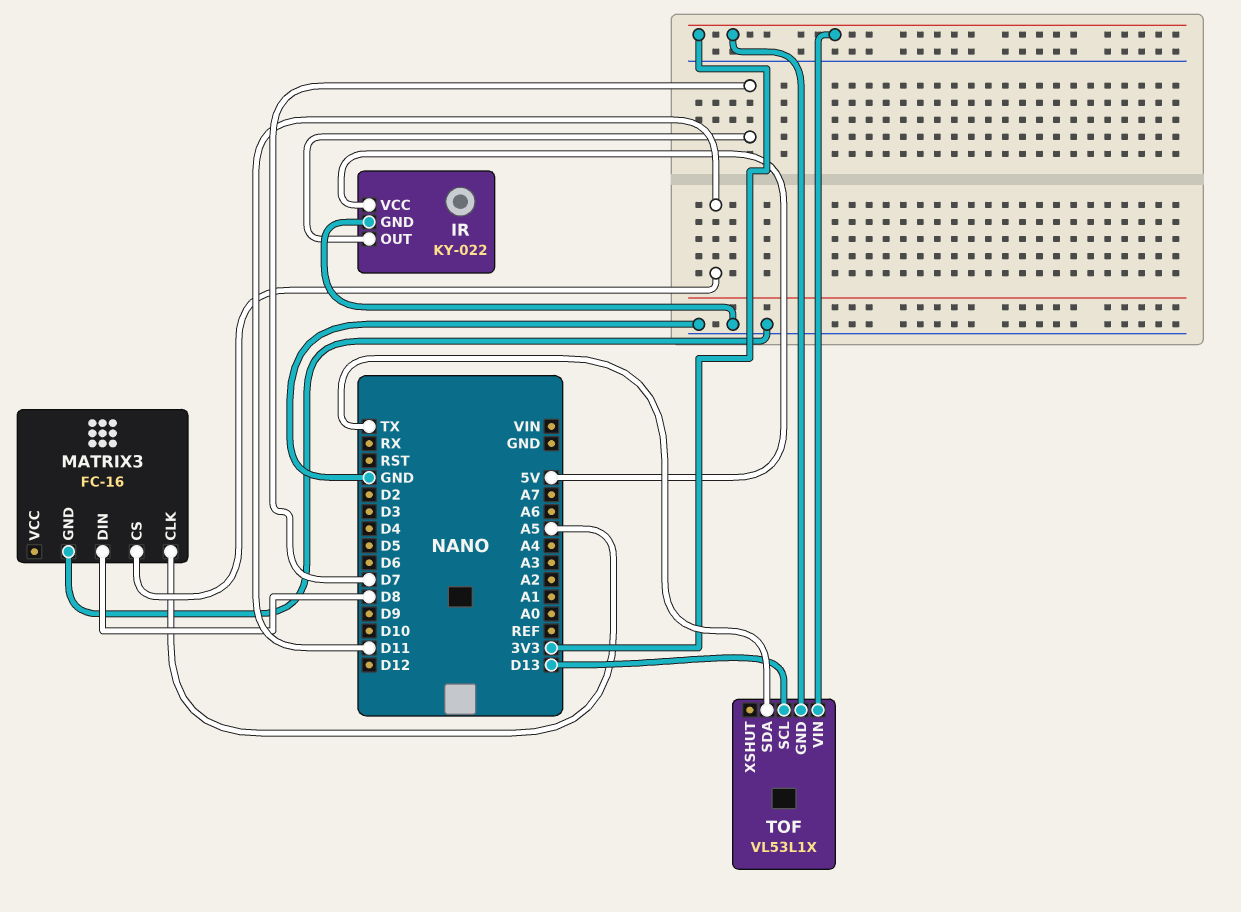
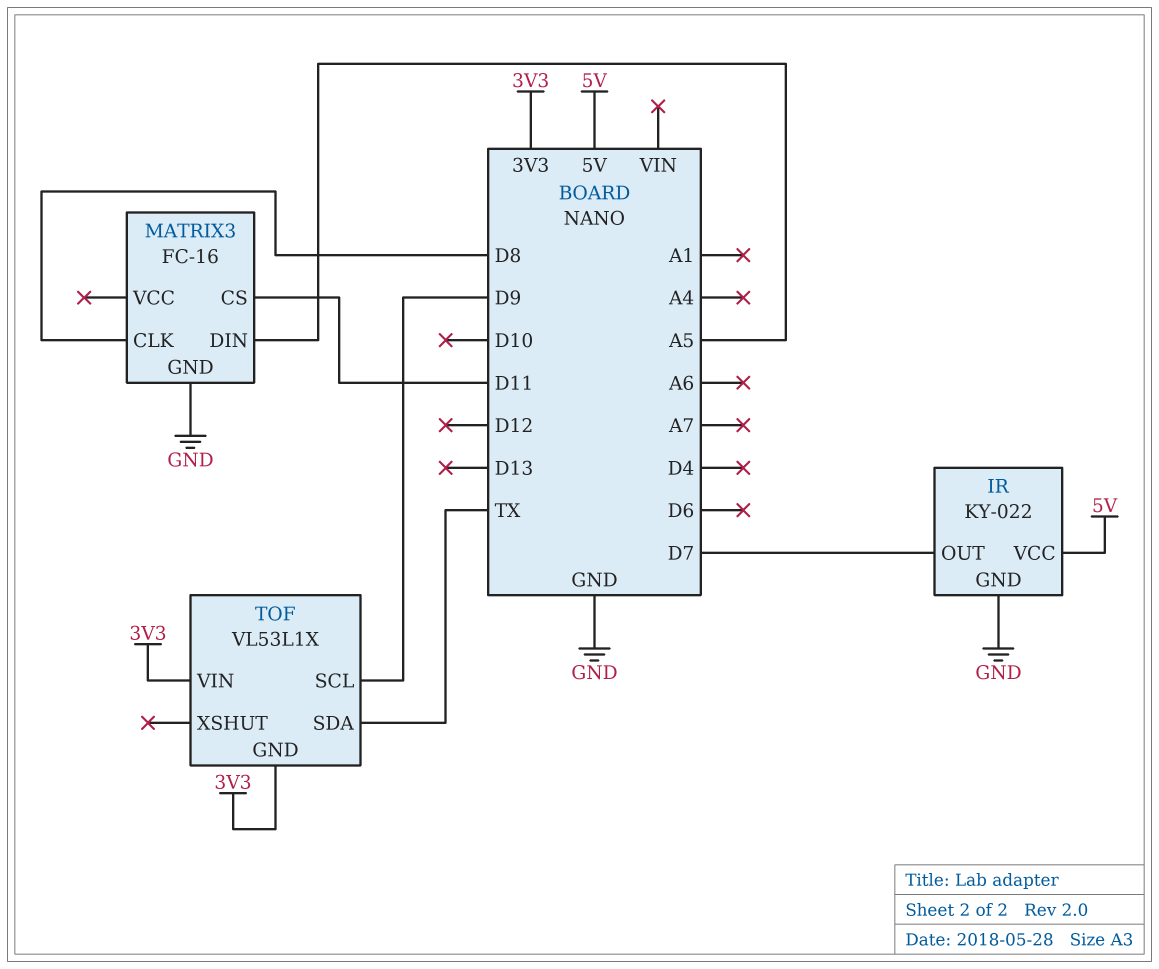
MATRIX3 pin CLK: A5 -> D8
MATRIX3 pin DIN: D8 -> A5
TOF pin SCL: D13 -> D9

